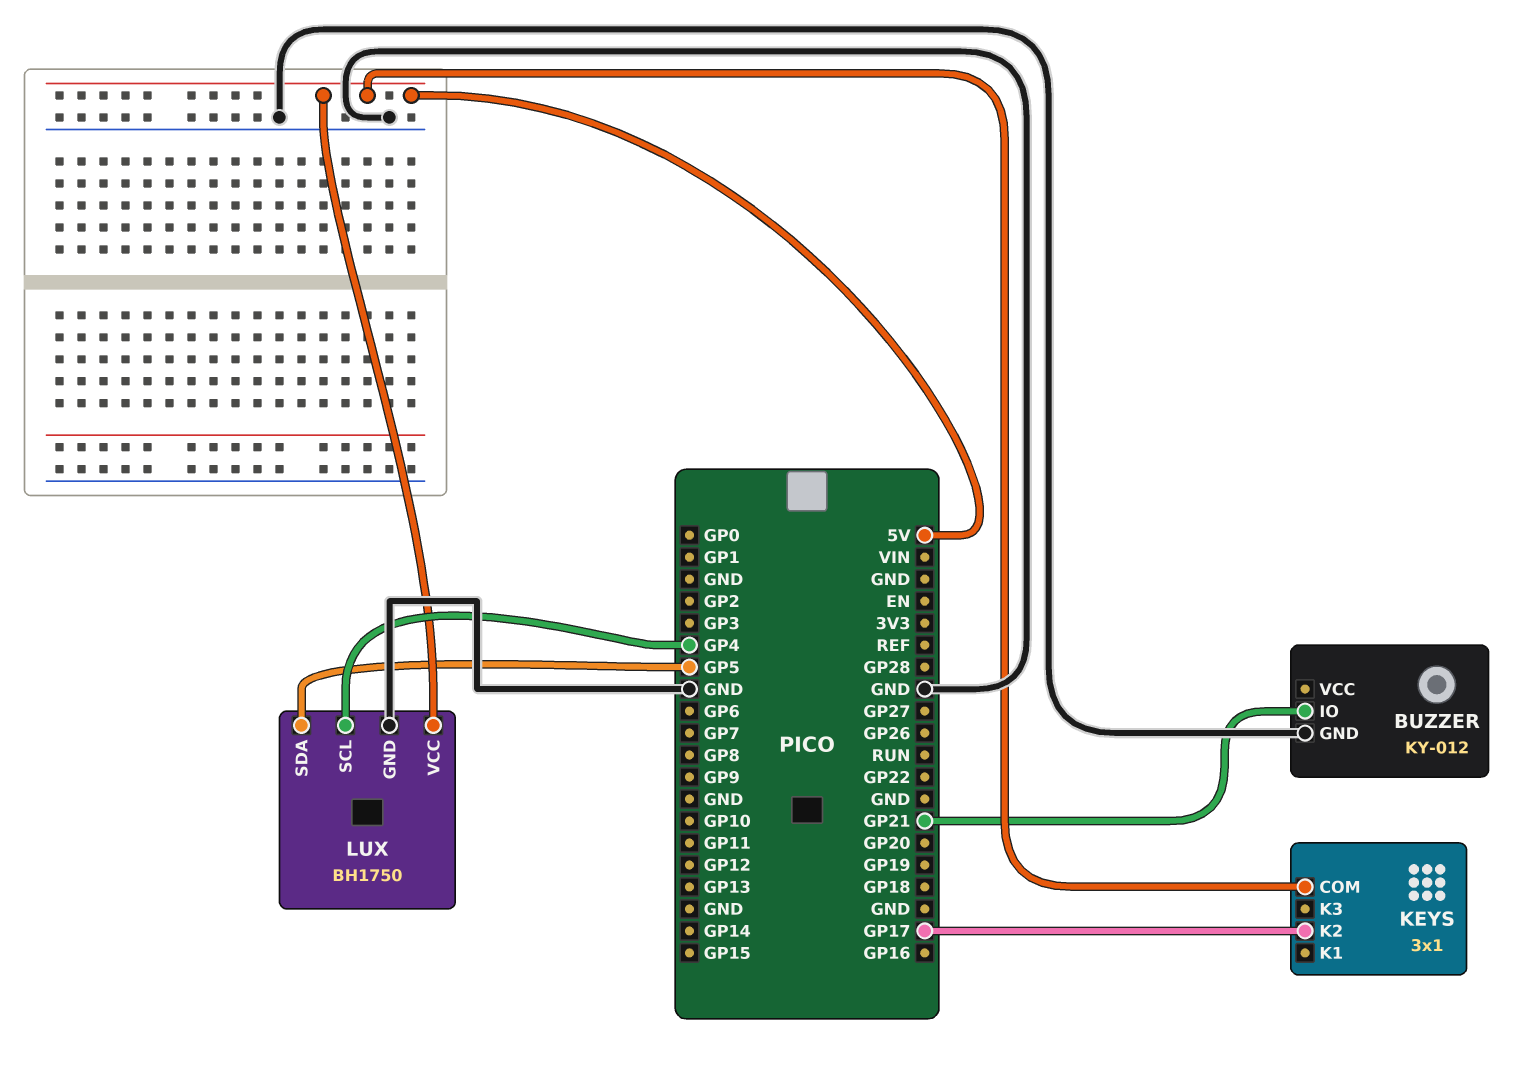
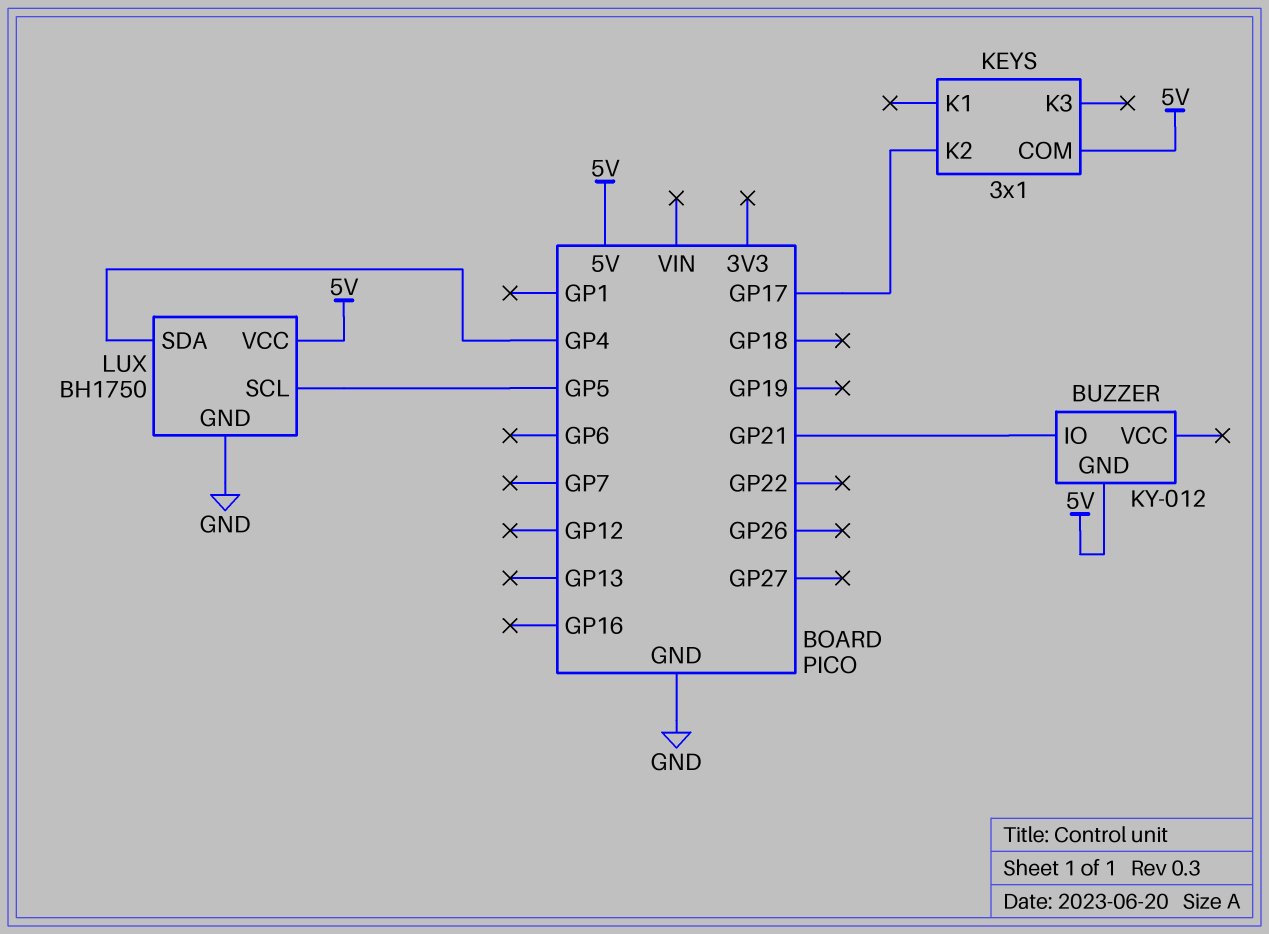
BUZZER pin GND: GND -> 5V
LUX pin SCL: GP4 -> GP5
LUX pin SDA: GP5 -> GP4

